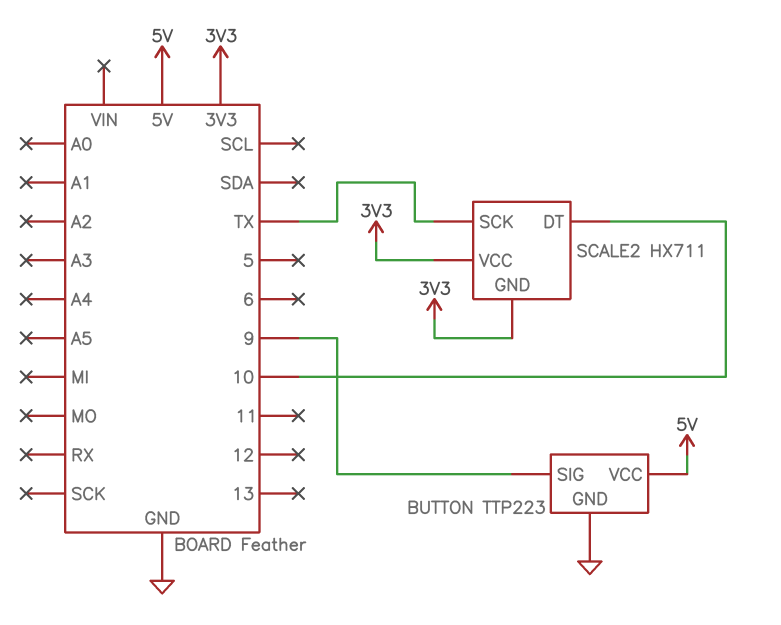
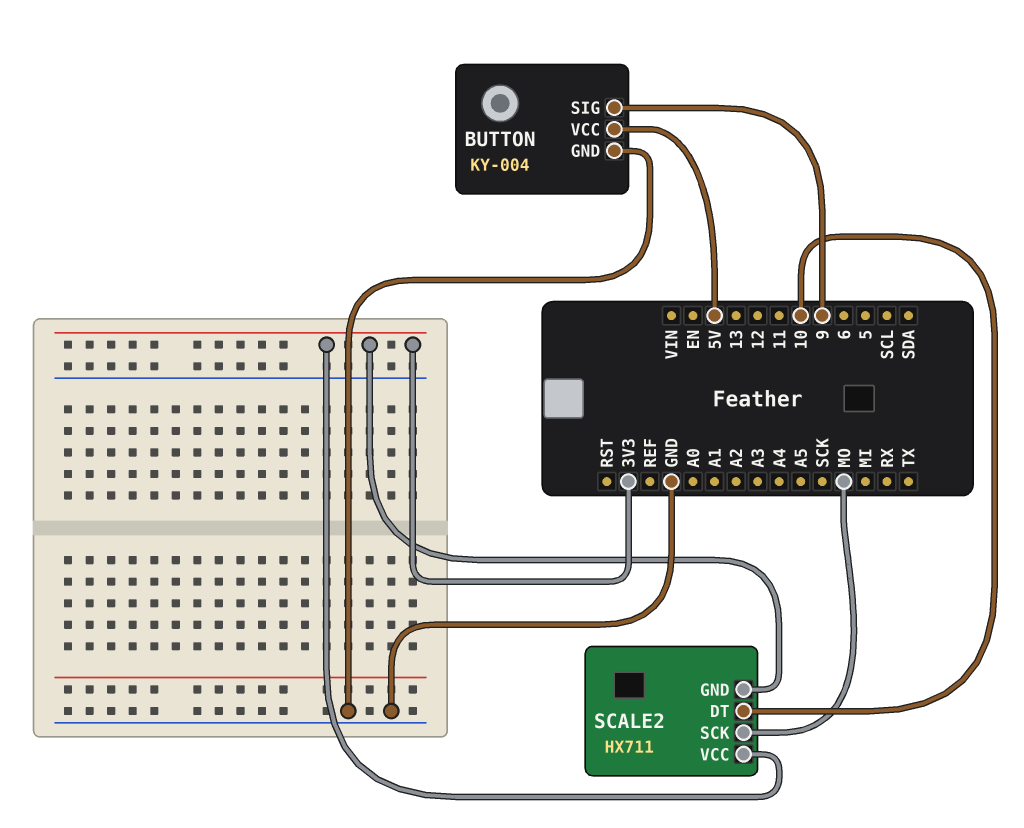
BUTTON: TTP223 -> KY-004
SCALE2 pin SCK: TX -> MO

